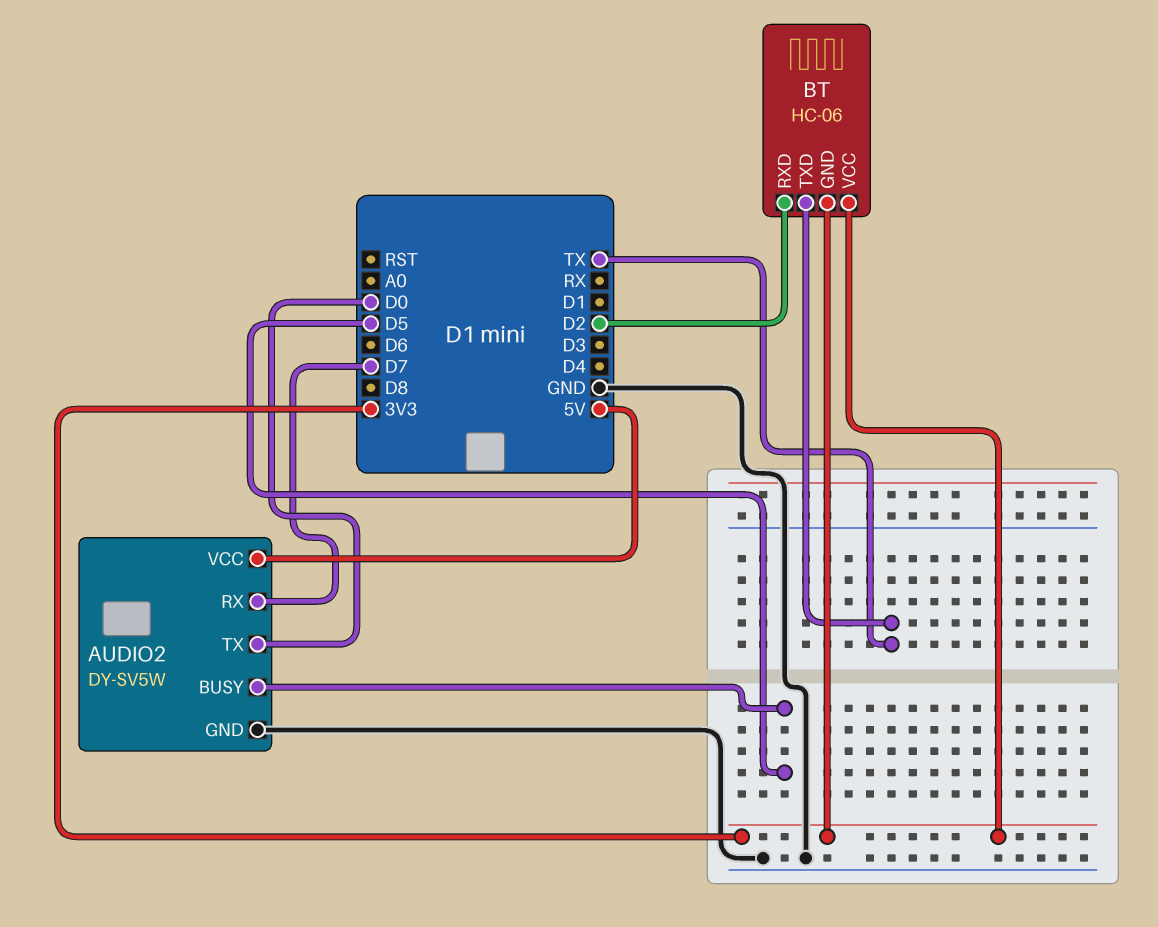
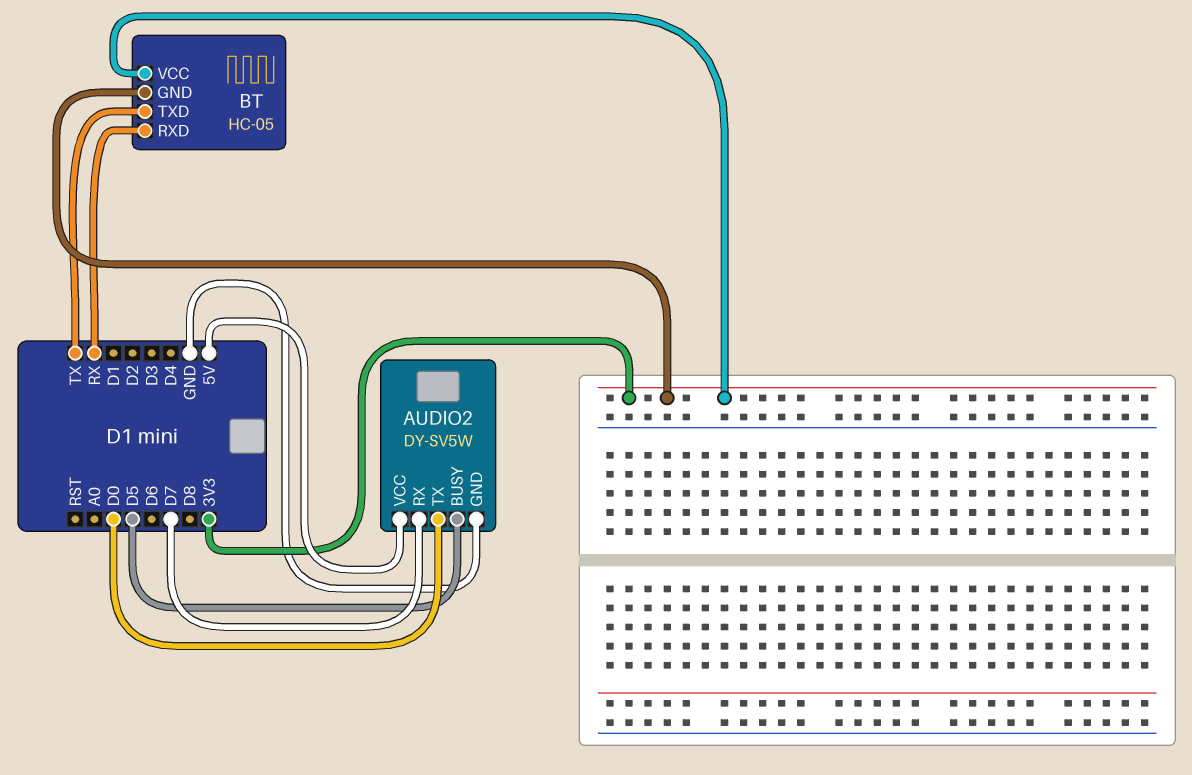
BT: HC-06 -> HC-05
BT pin RXD: D2 -> RX

